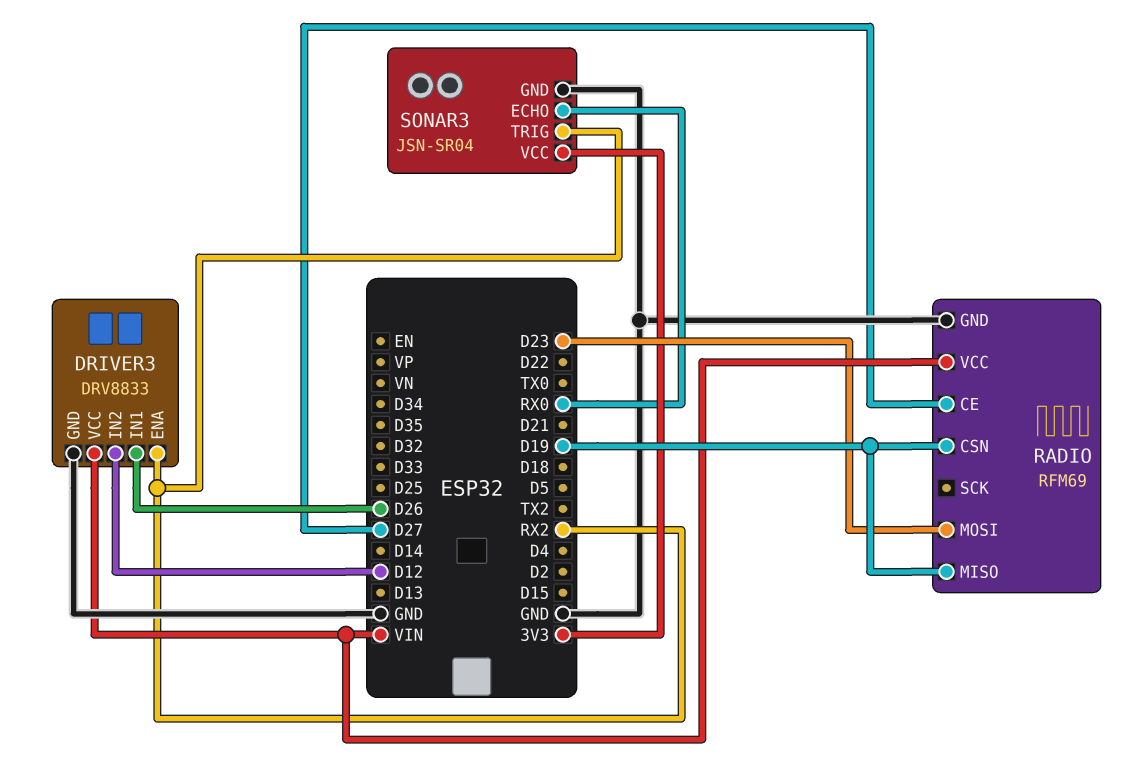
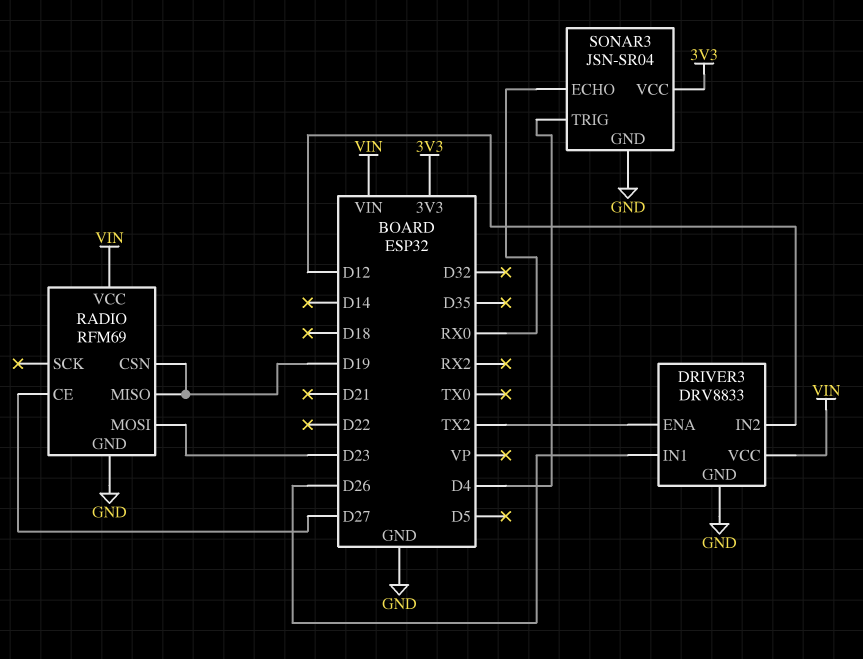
DRIVER3 pin ENA: RX2 -> TX2
SONAR3 pin TRIG: RX2 -> D4

